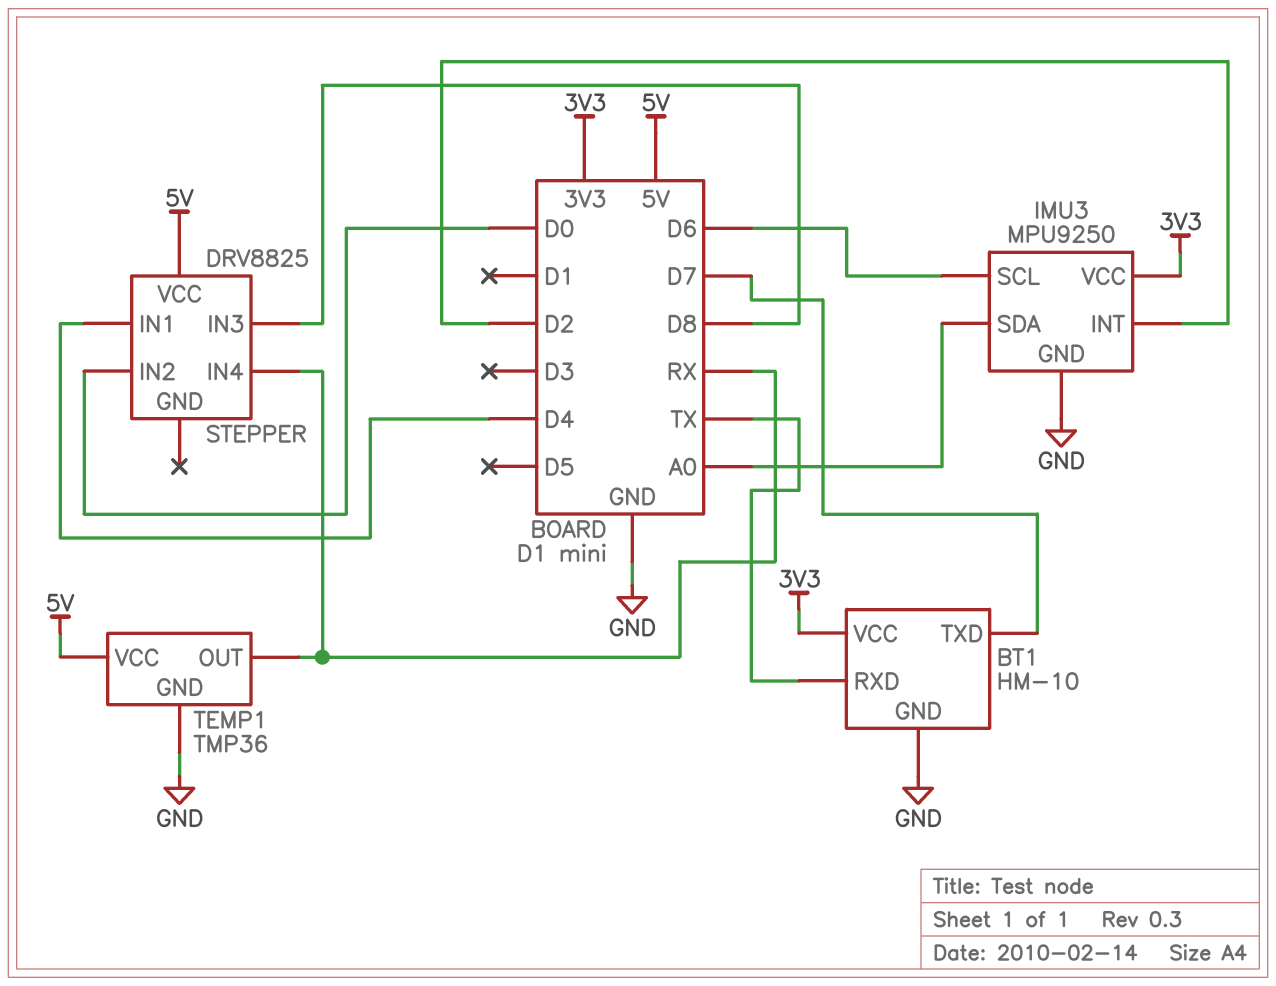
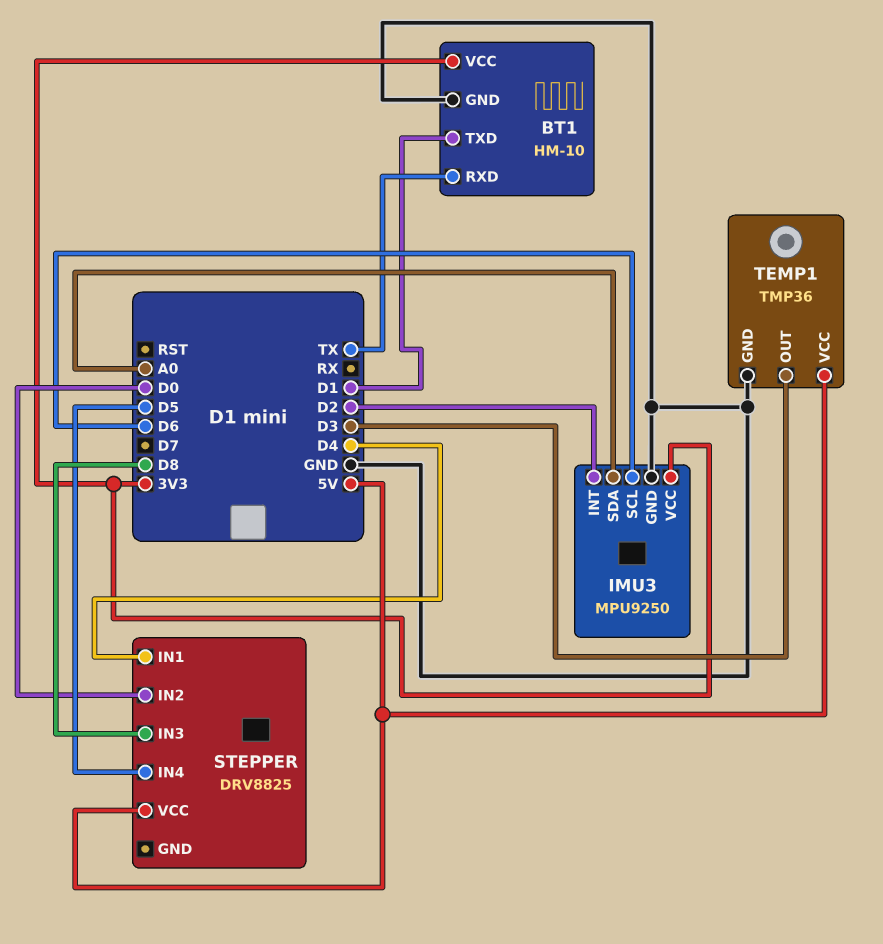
BT1 pin TXD: D7 -> D1
STEPPER pin IN4: RX -> D5
TEMP1 pin OUT: RX -> D3

